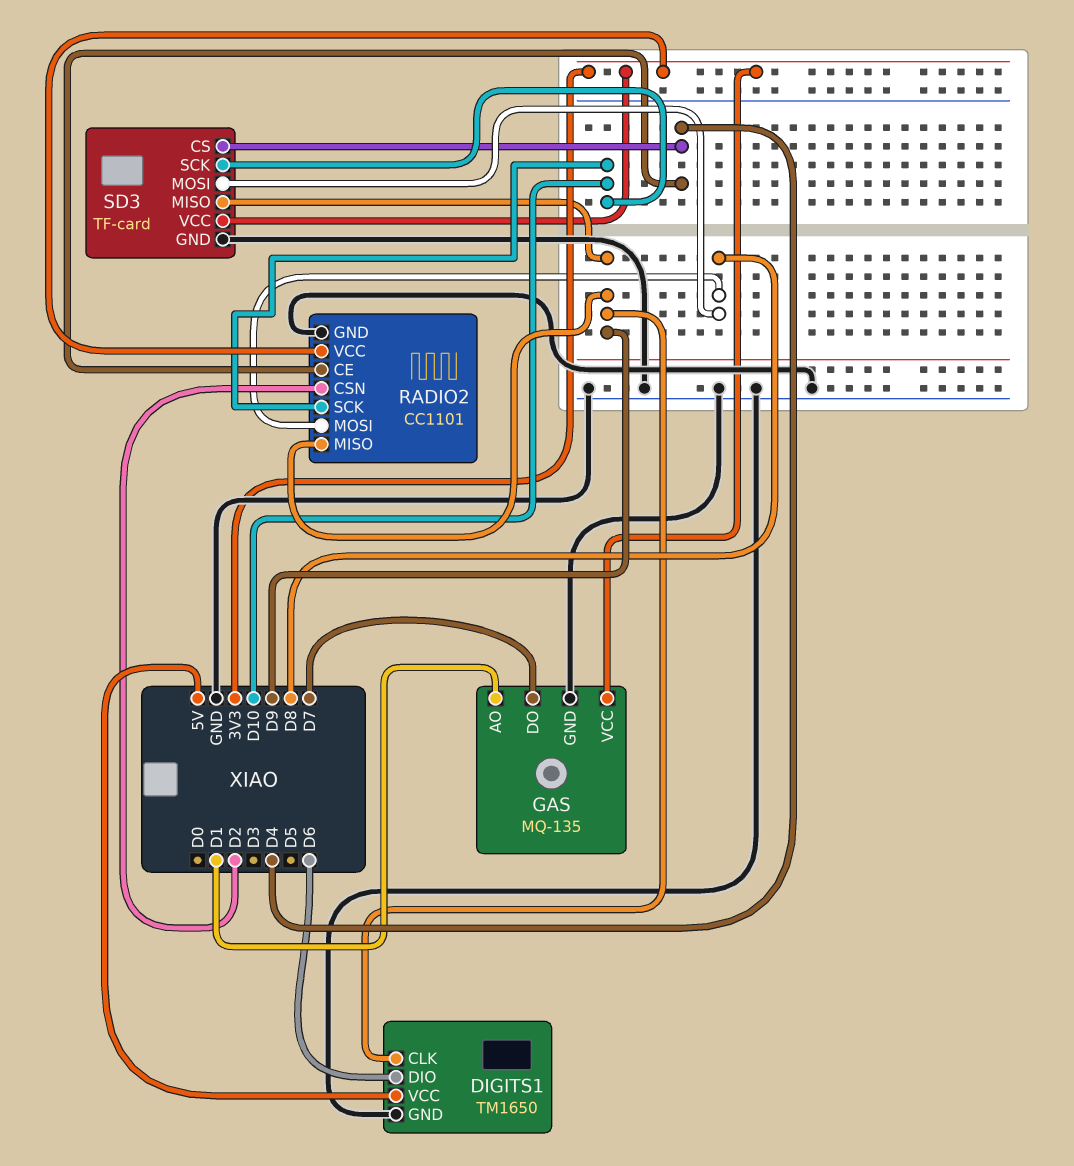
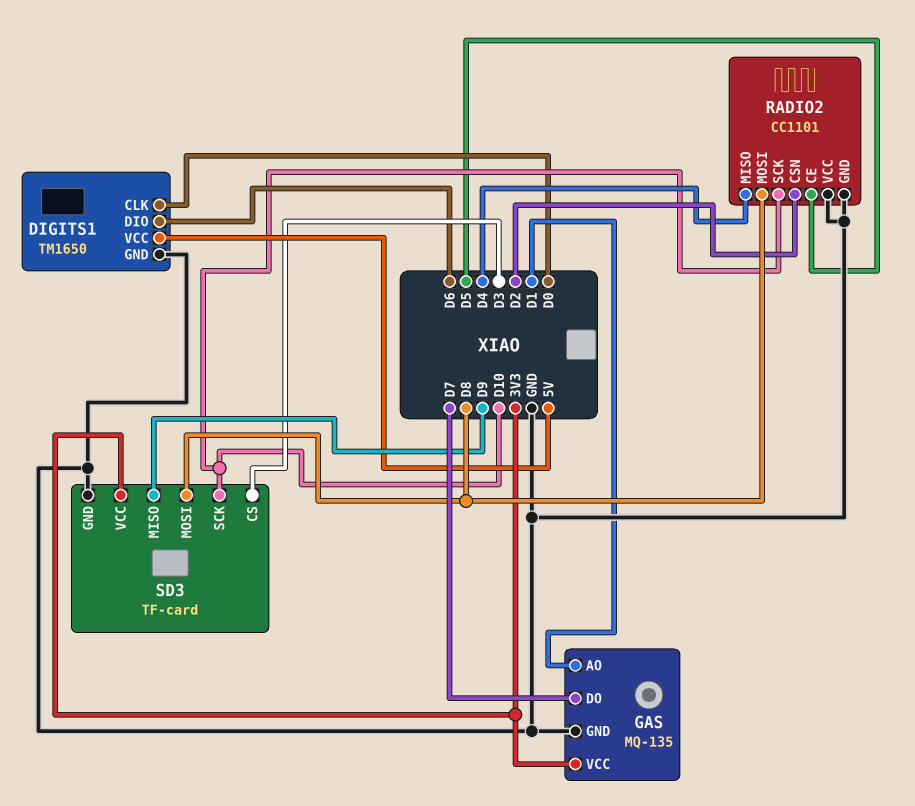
DIGITS1 pin CLK: D9 -> D0
RADIO2 pin CE: D4 -> D5
RADIO2 pin MISO: D9 -> D4
RADIO2 pin VCC: 3V3 -> GND
SD3 pin CS: D4 -> D3

